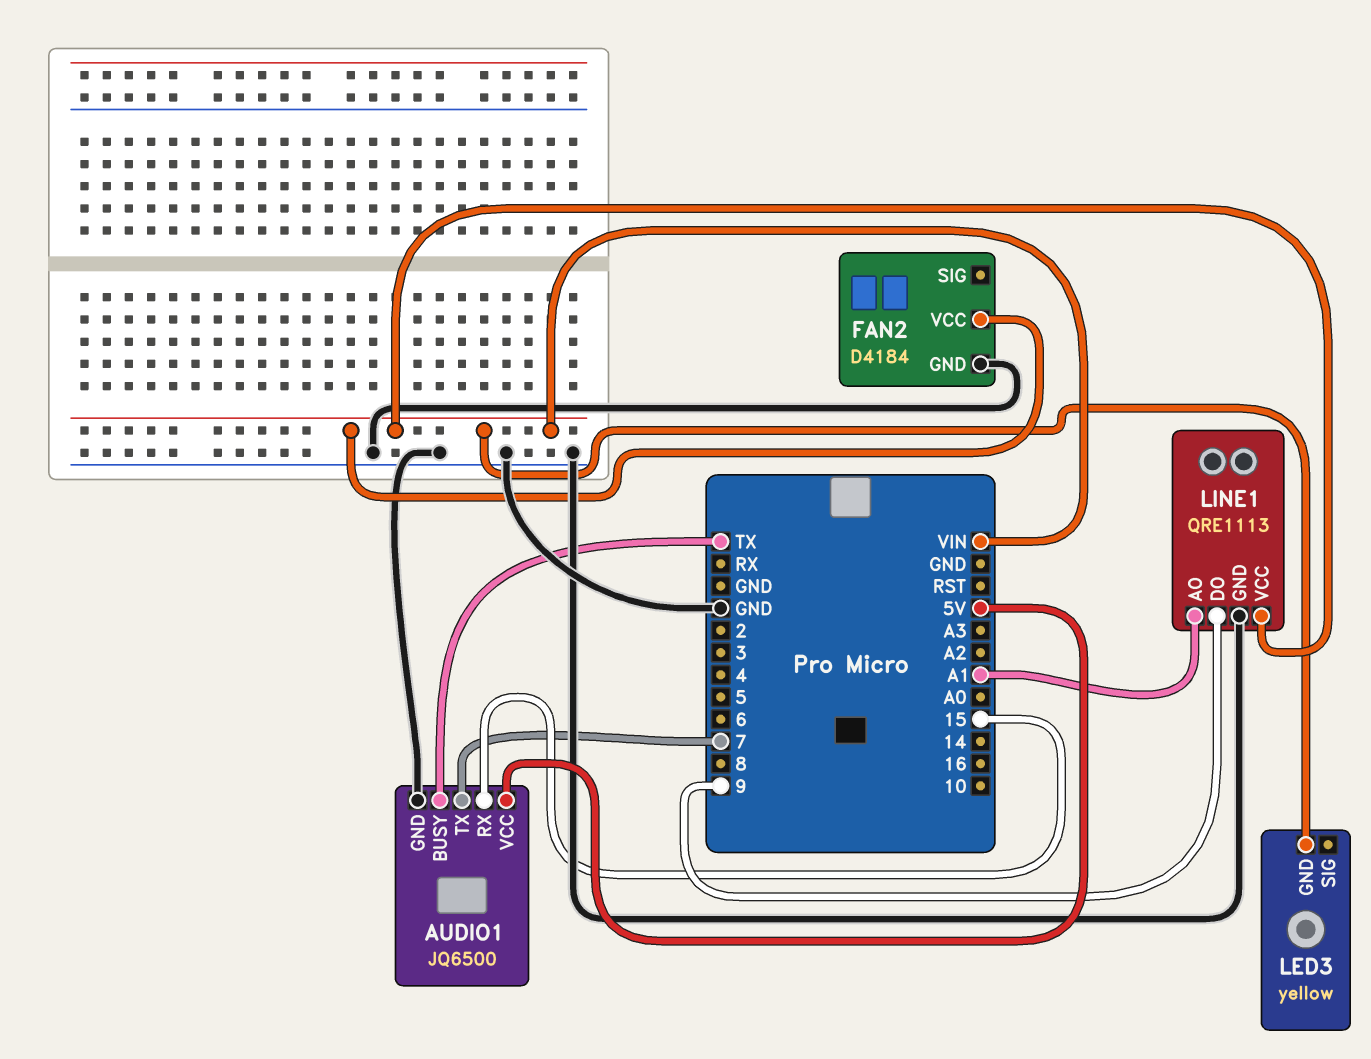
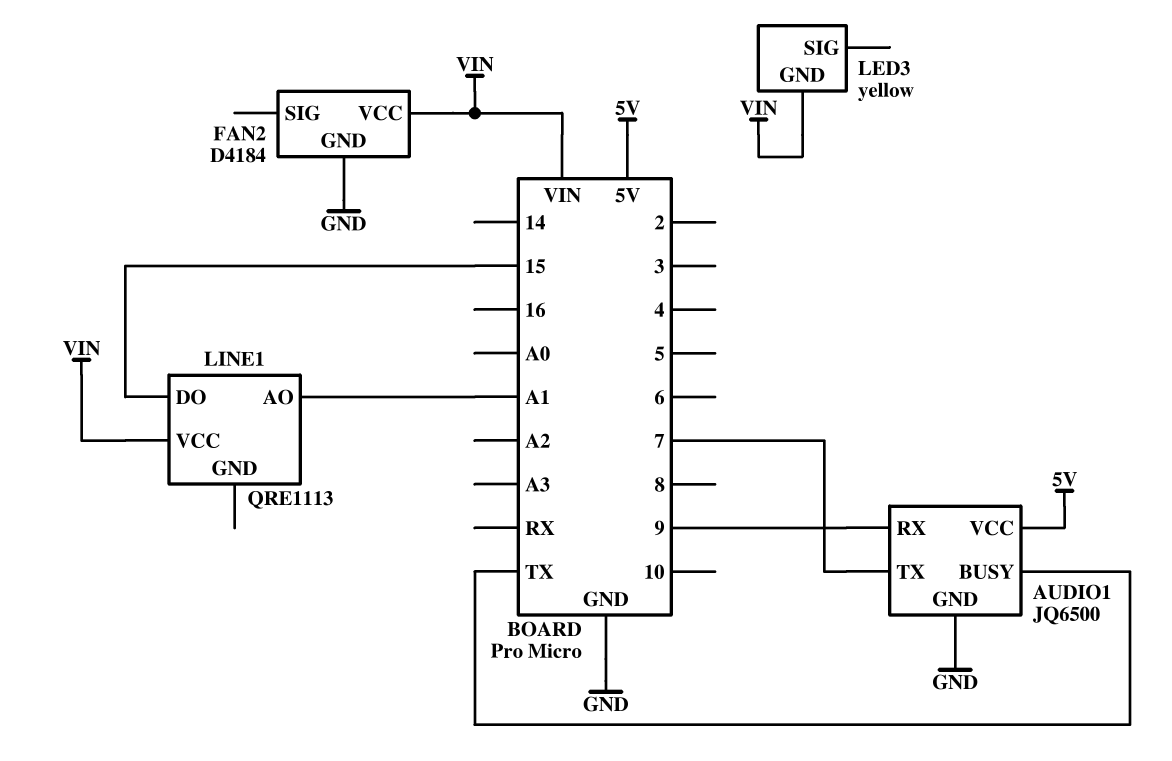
AUDIO1 pin RX: 15 -> 9
LINE1 pin DO: 9 -> 15
LINE1 pin GND: GND -> none

